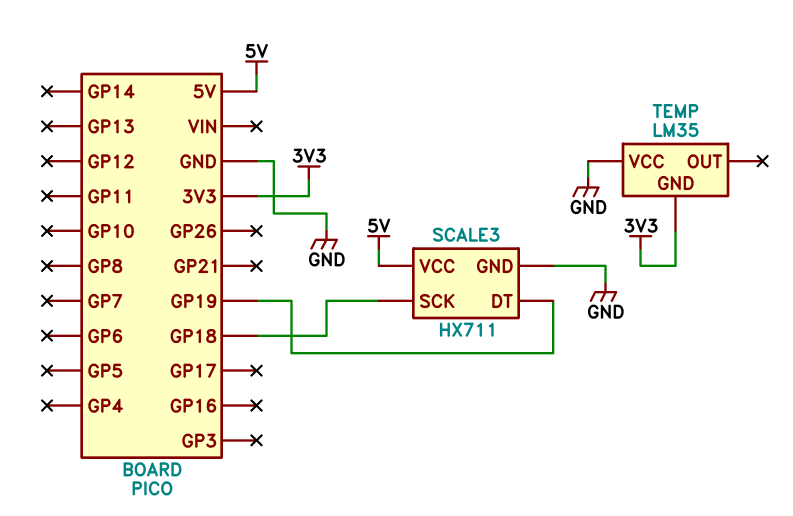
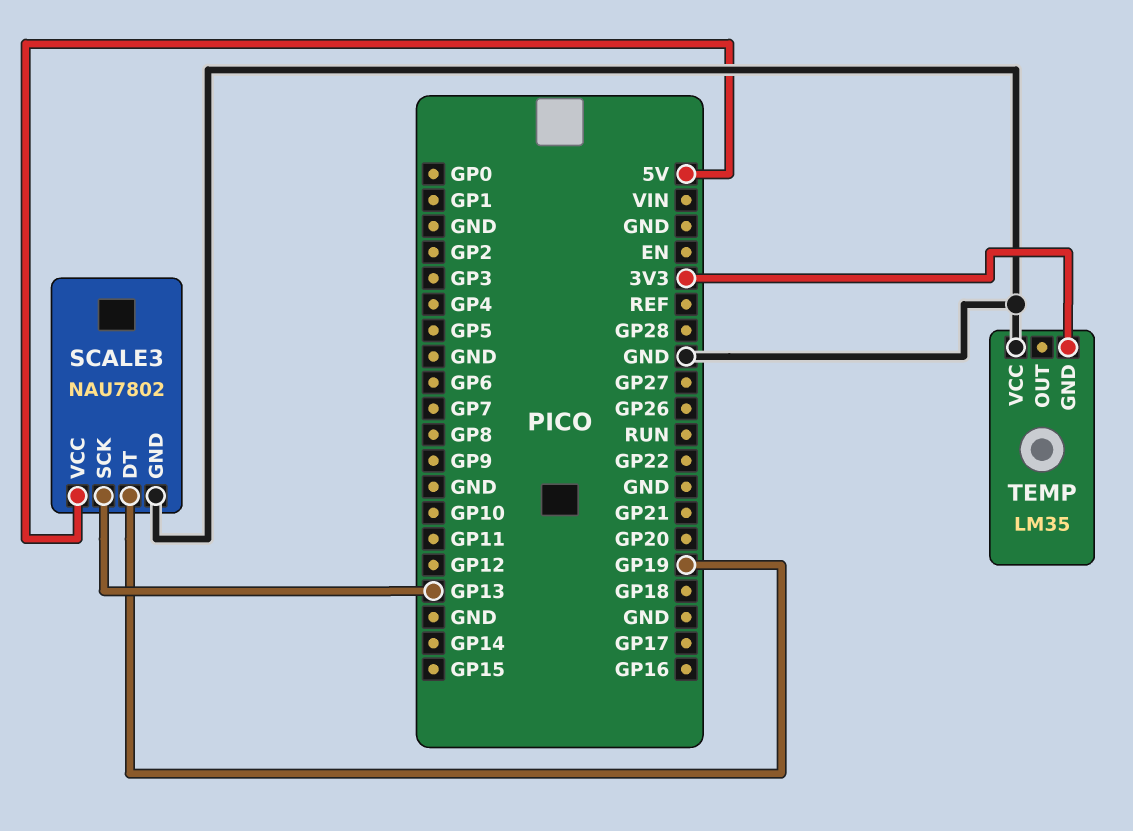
SCALE3: HX711 -> NAU7802
SCALE3 pin SCK: GP18 -> GP13

